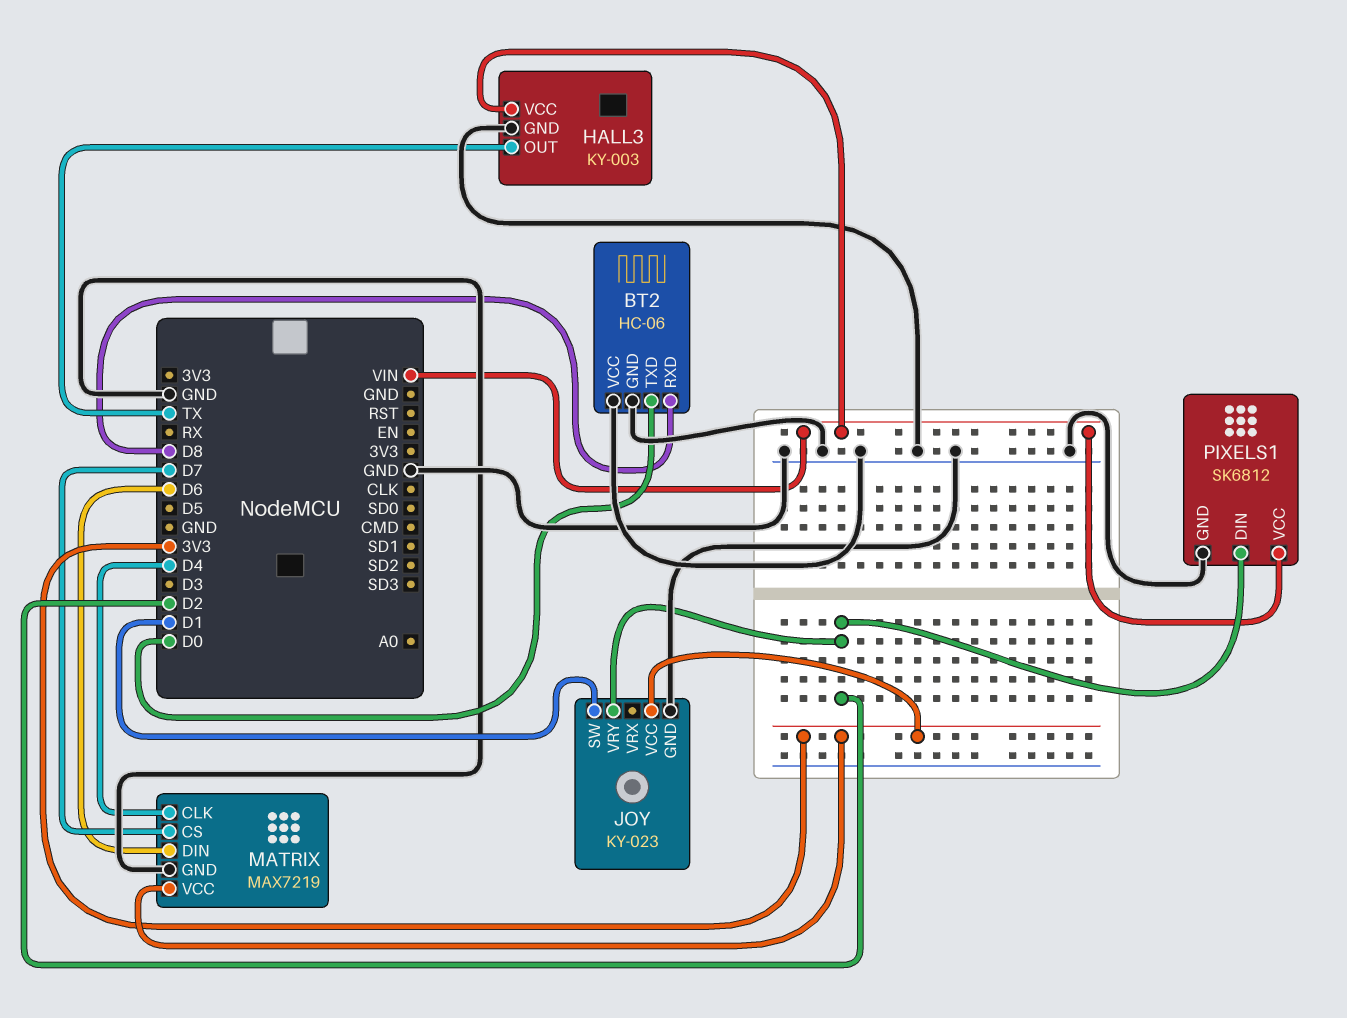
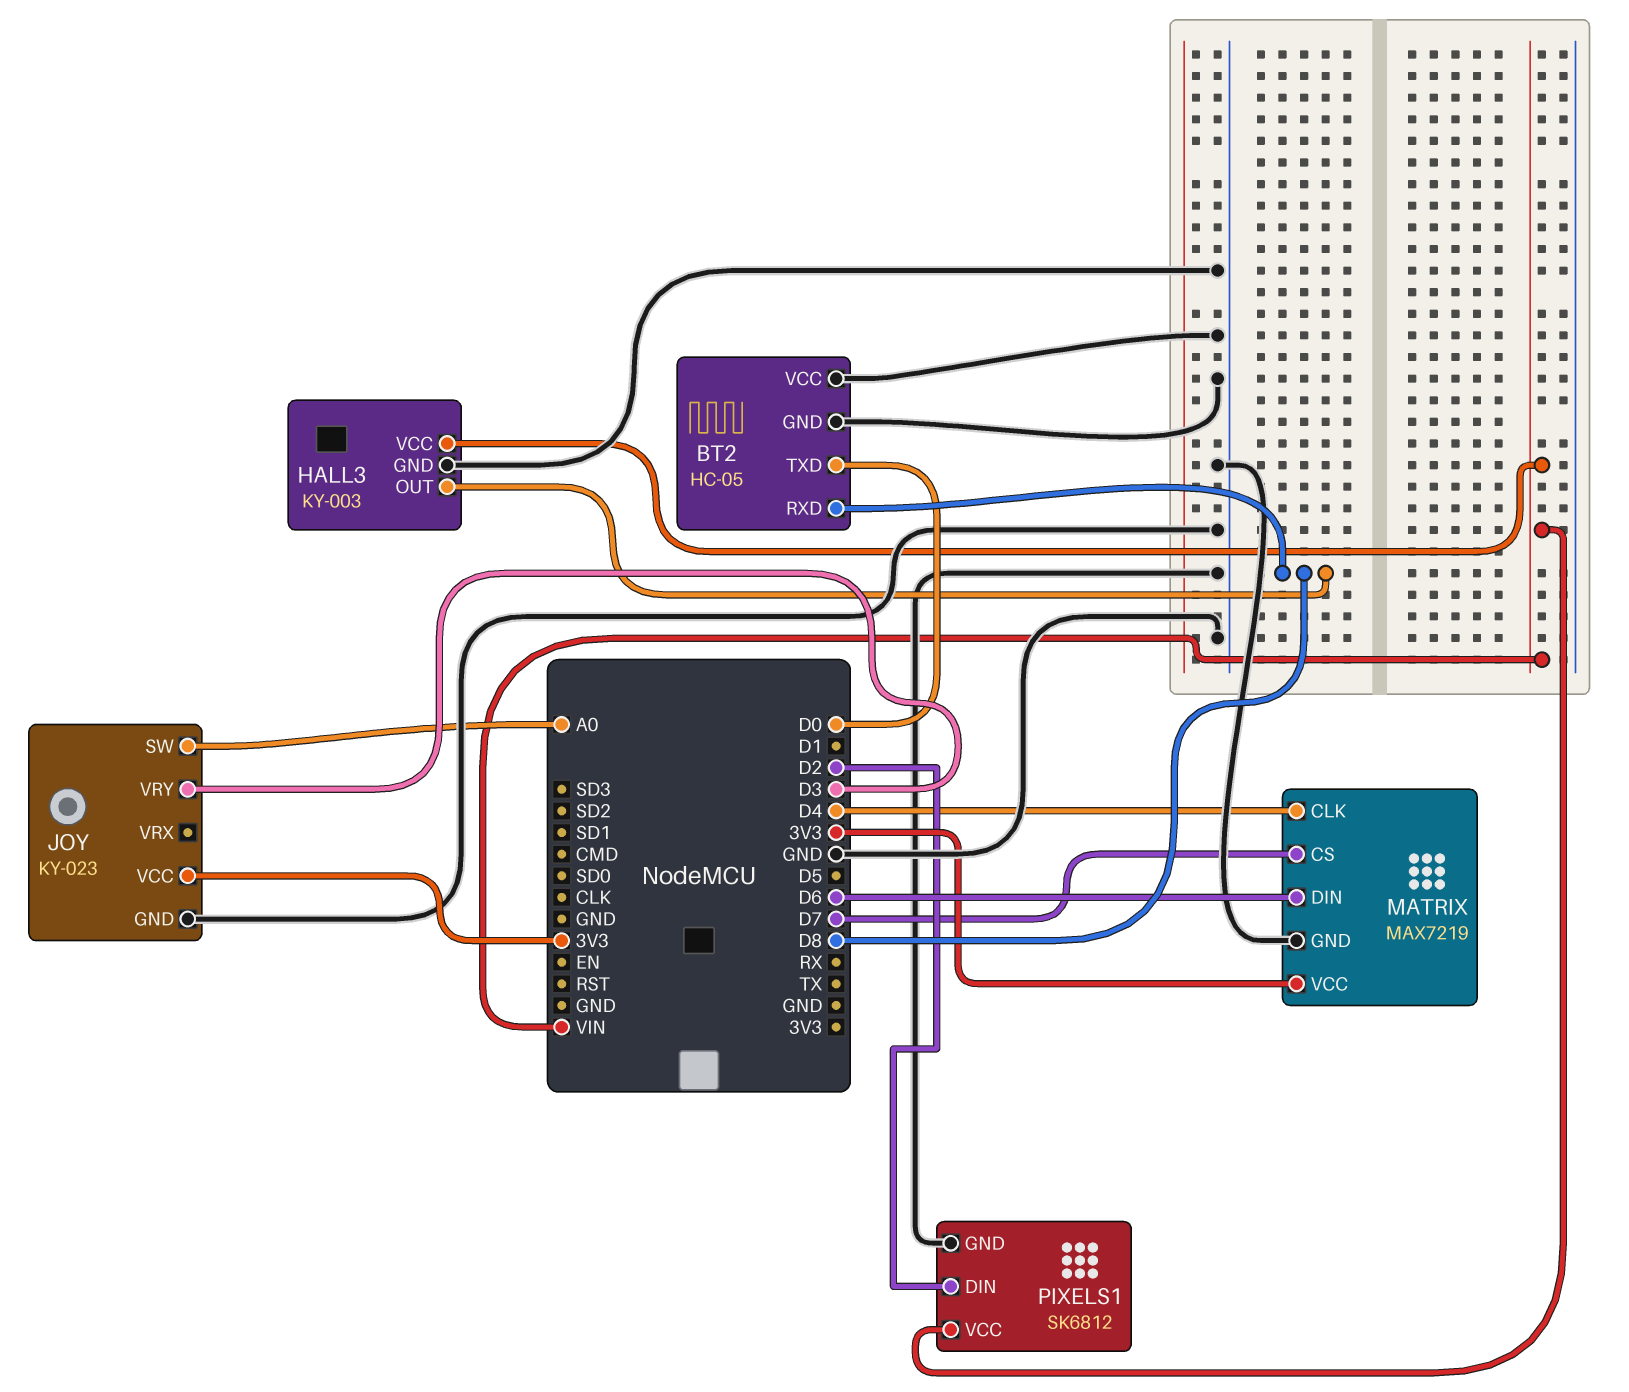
BT2: HC-06 -> HC-05
HALL3 pin OUT: TX -> D8
JOY pin SW: D1 -> A0
JOY pin VRY: D2 -> D3

